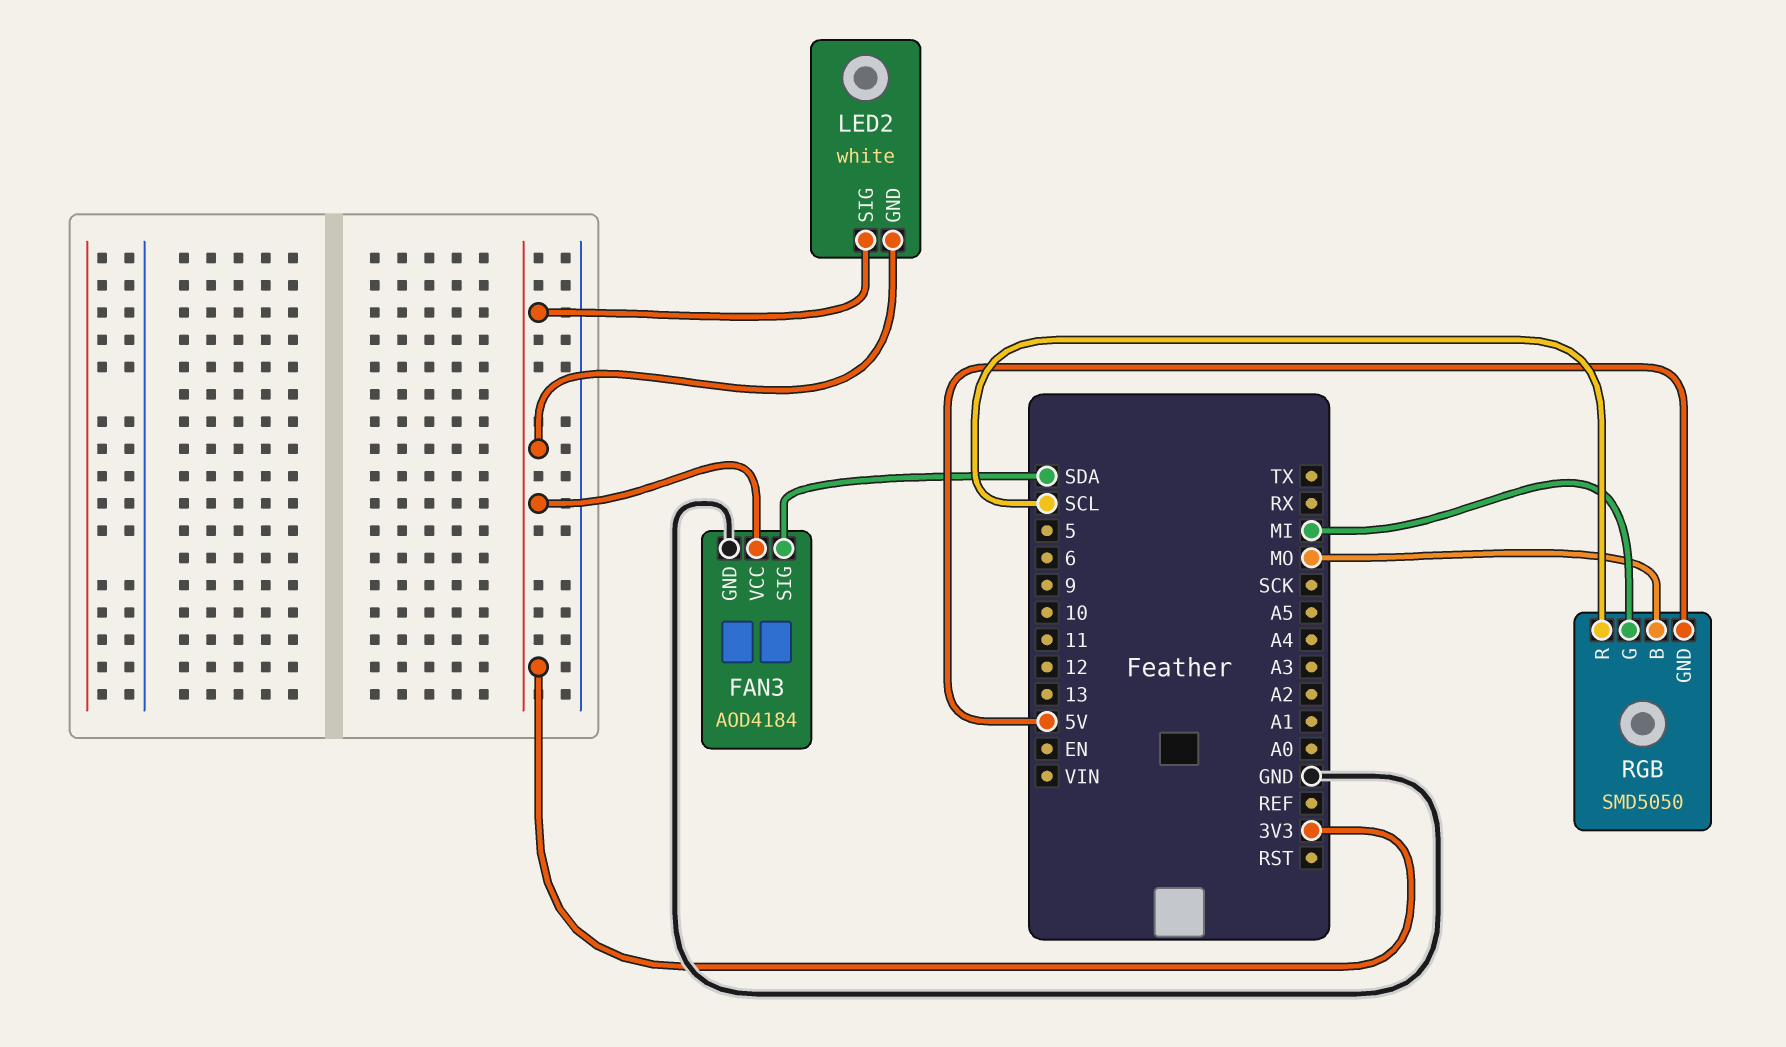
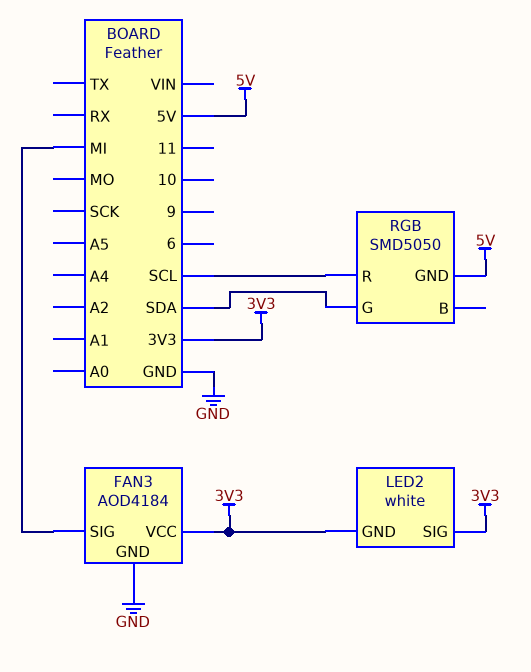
FAN3 pin SIG: SDA -> MI
RGB pin B: MO -> none
RGB pin G: MI -> SDA

